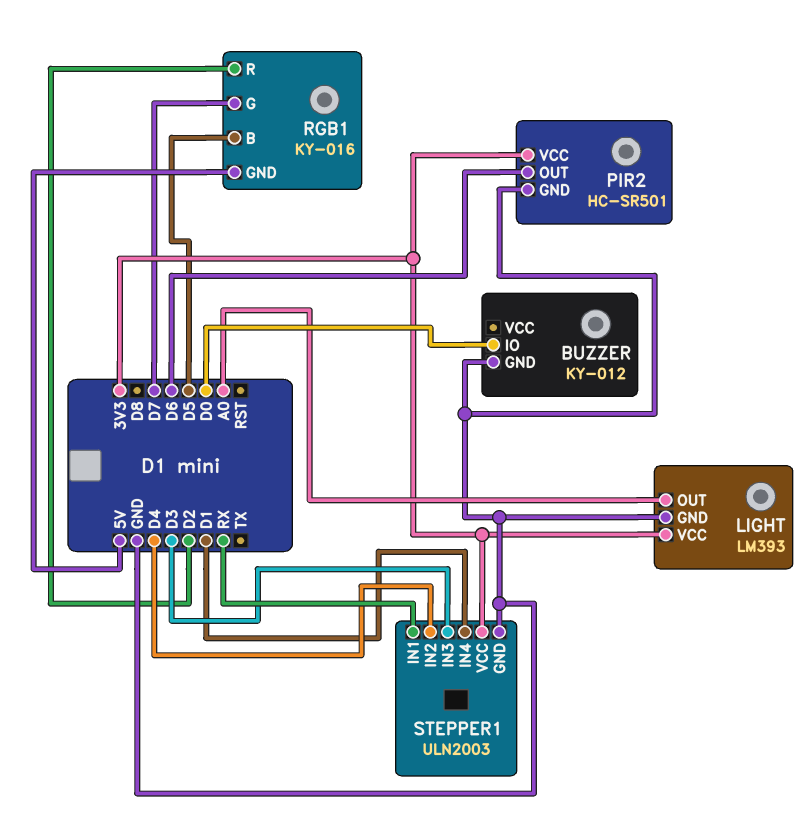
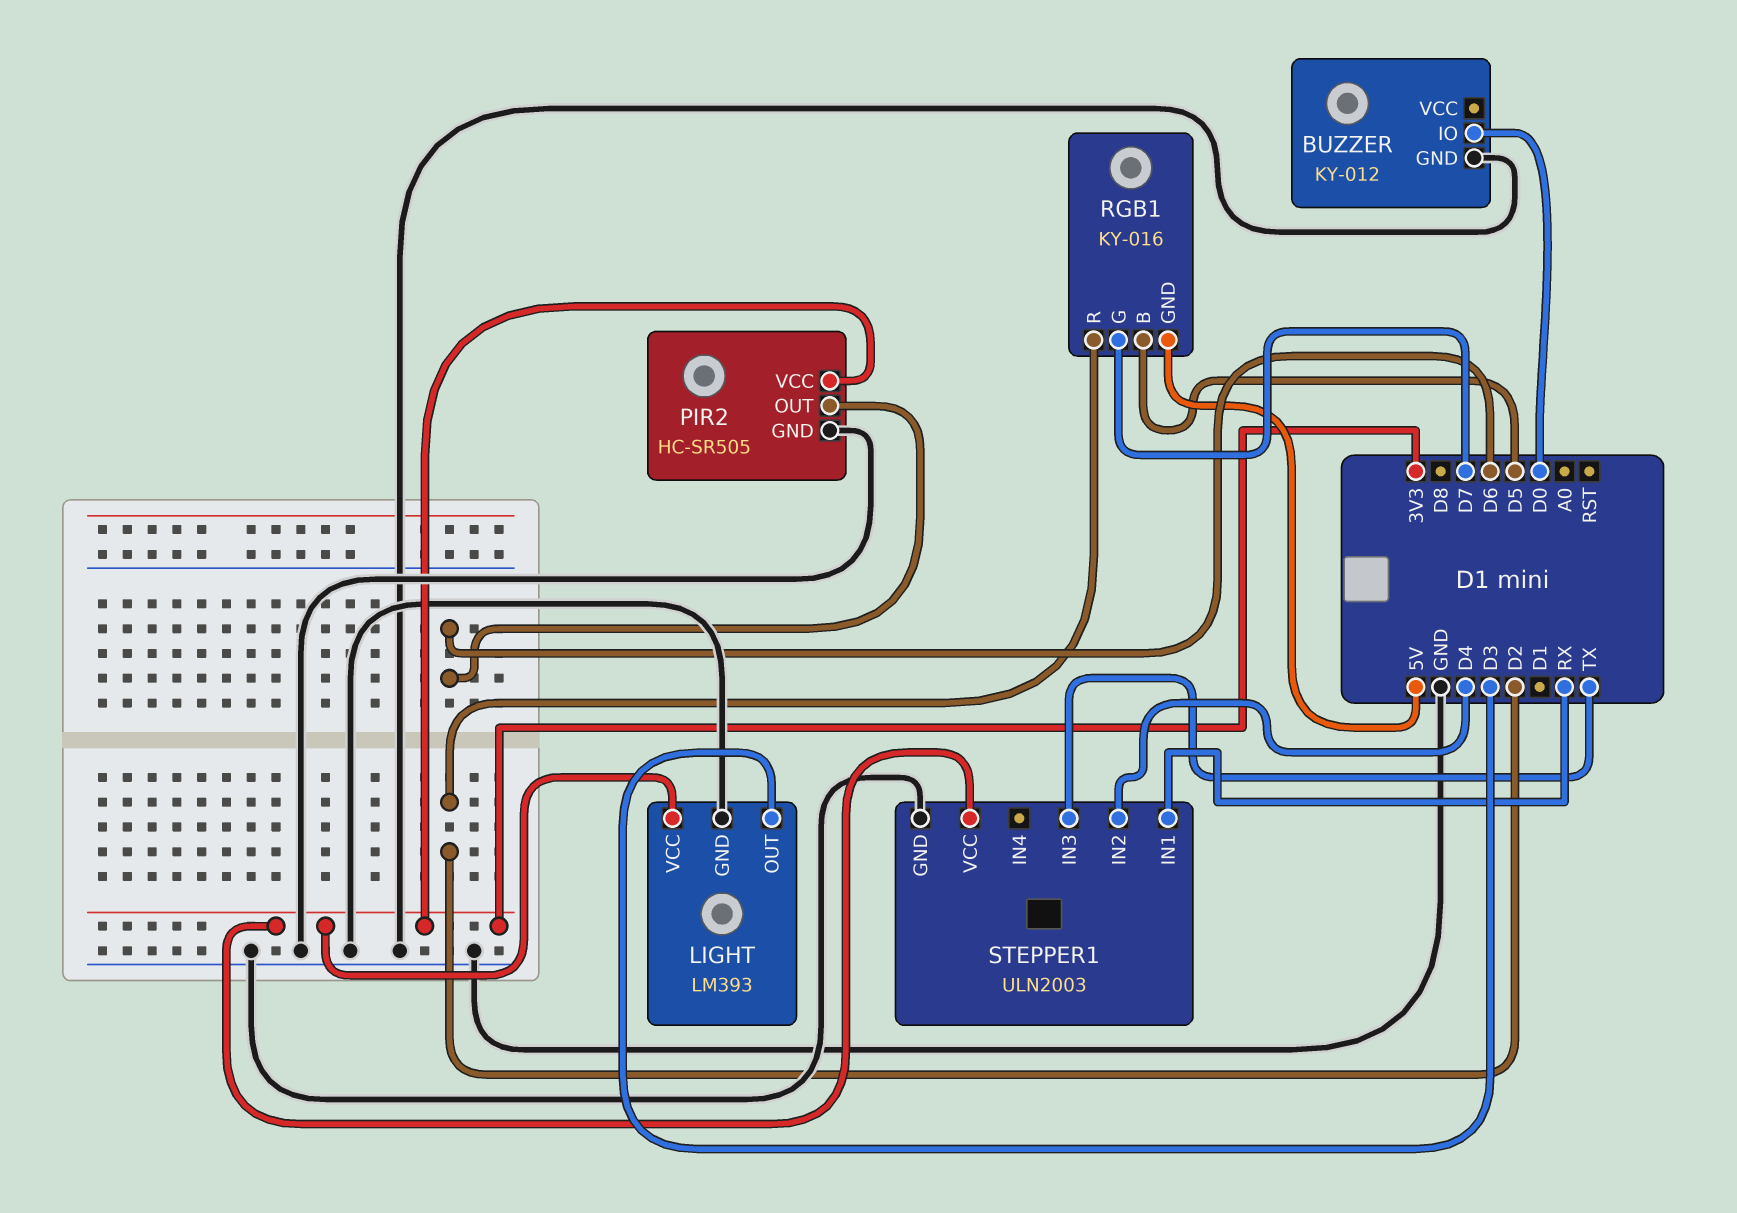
LIGHT pin OUT: A0 -> D3
PIR2: HC-SR501 -> HC-SR505
STEPPER1 pin IN3: D3 -> TX
STEPPER1 pin IN4: D1 -> none

